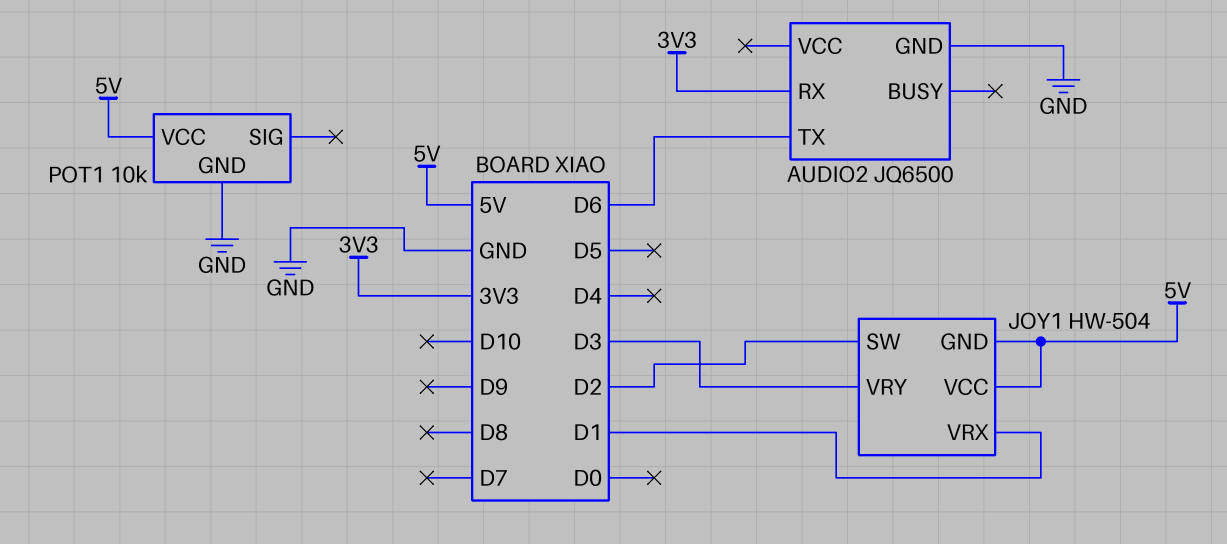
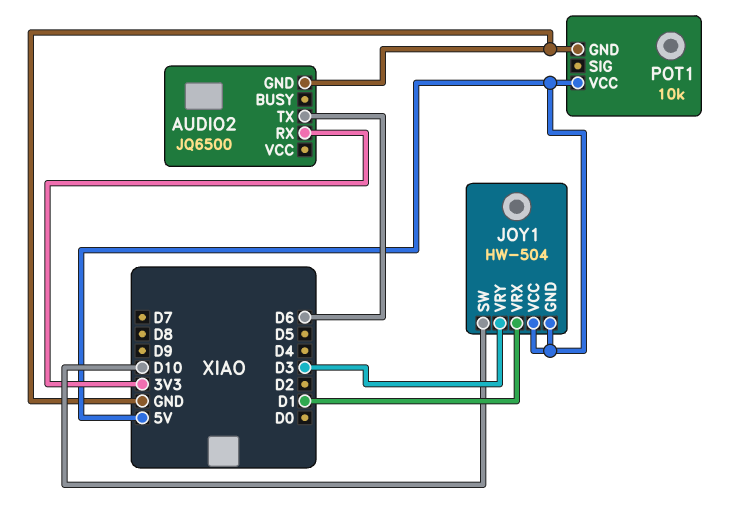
JOY1 pin SW: D2 -> D10

